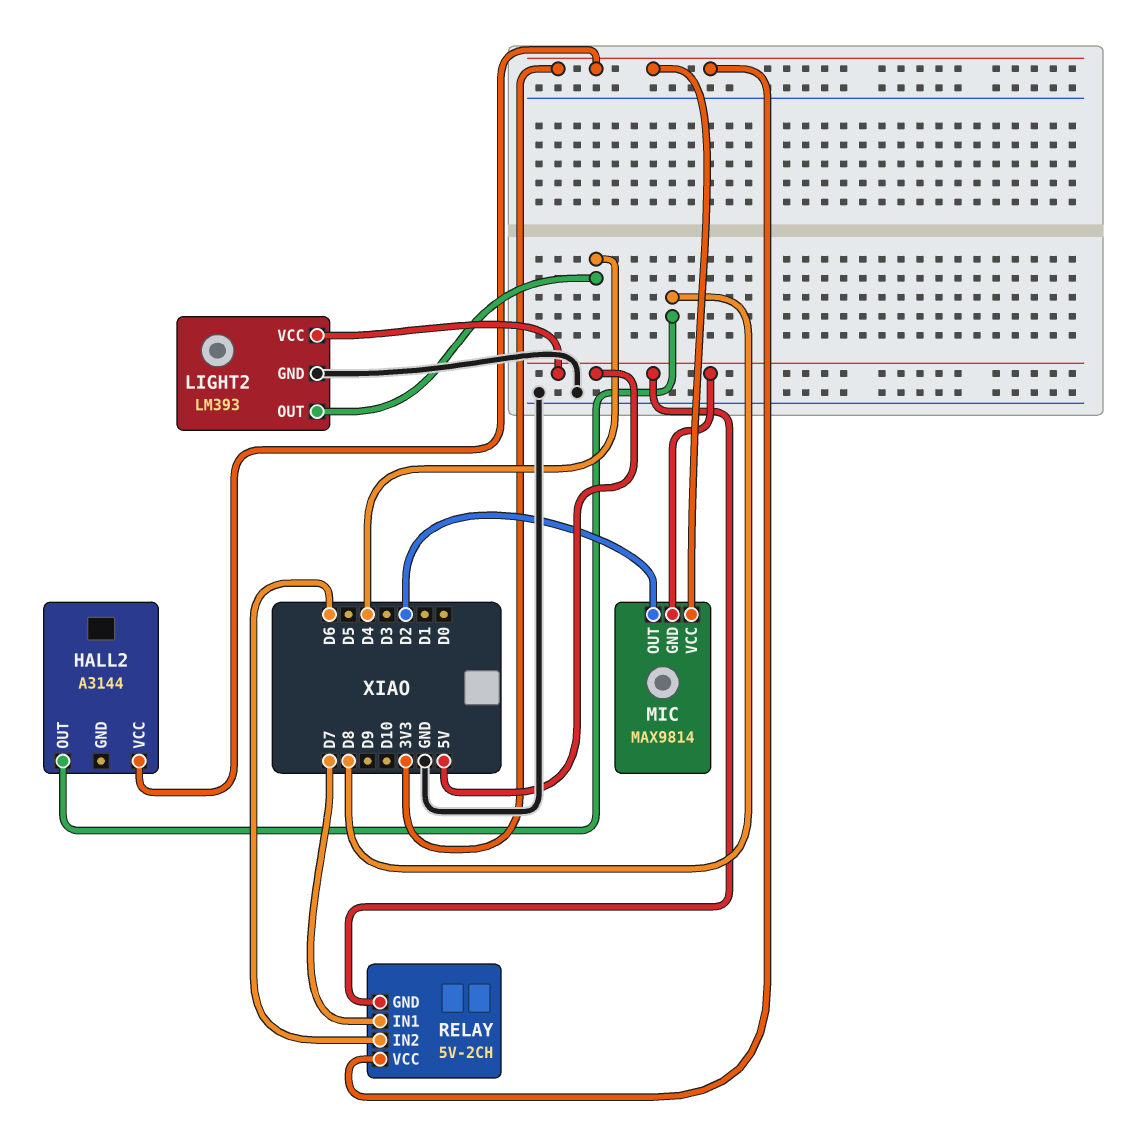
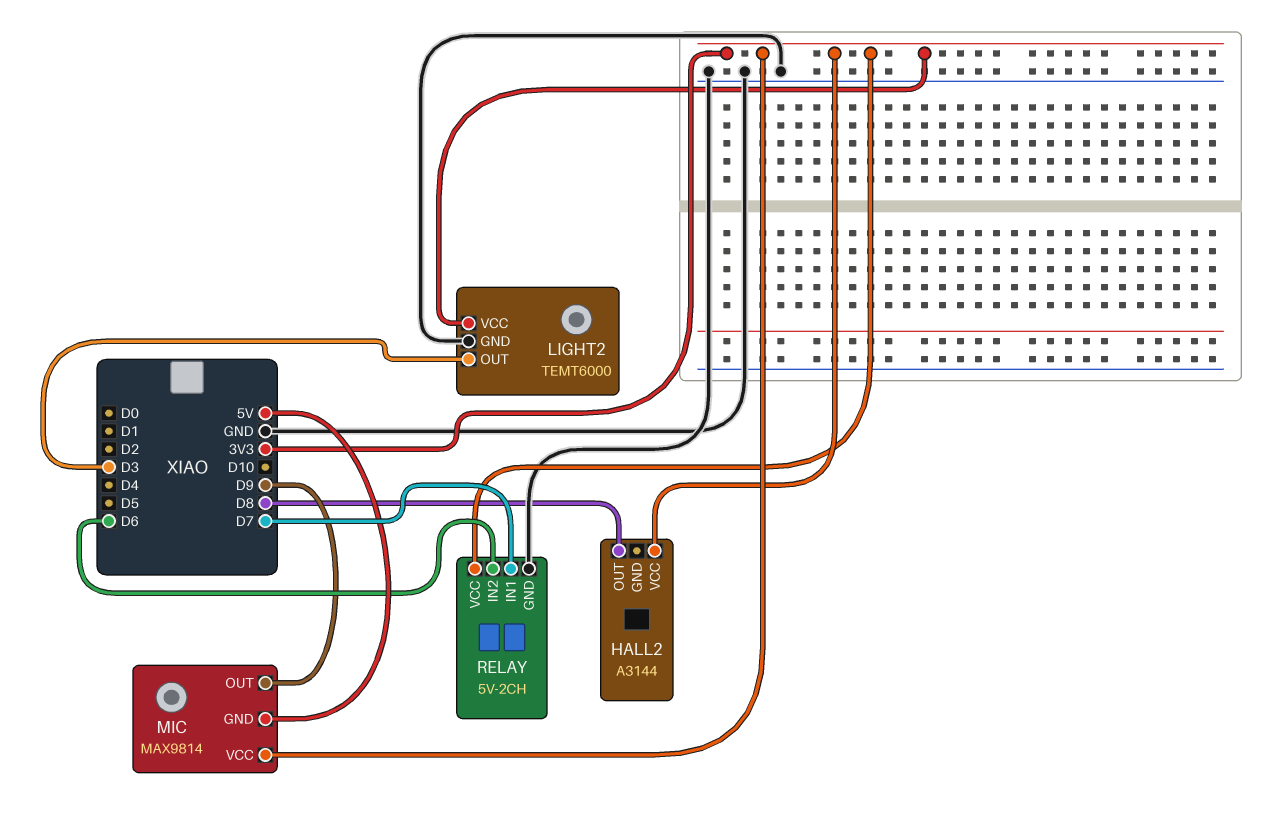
LIGHT2: LM393 -> TEMT6000
LIGHT2 pin OUT: D4 -> D3
LIGHT2 pin VCC: 5V -> 3V3
MIC pin OUT: D2 -> D9
RELAY pin GND: 5V -> GND

